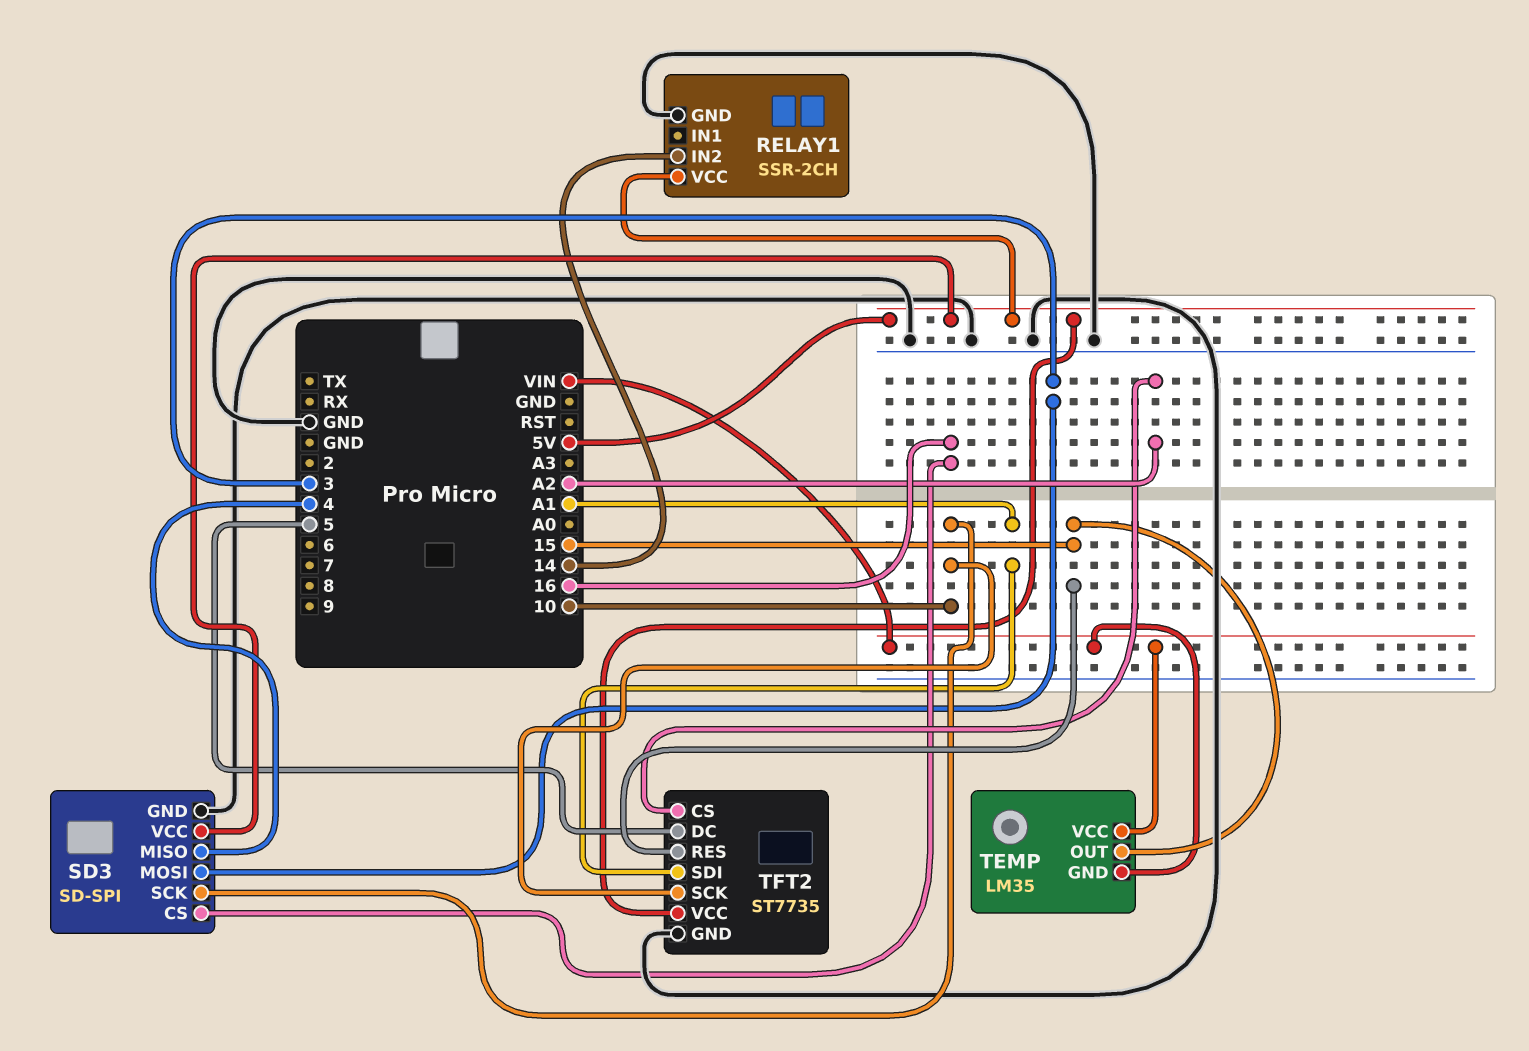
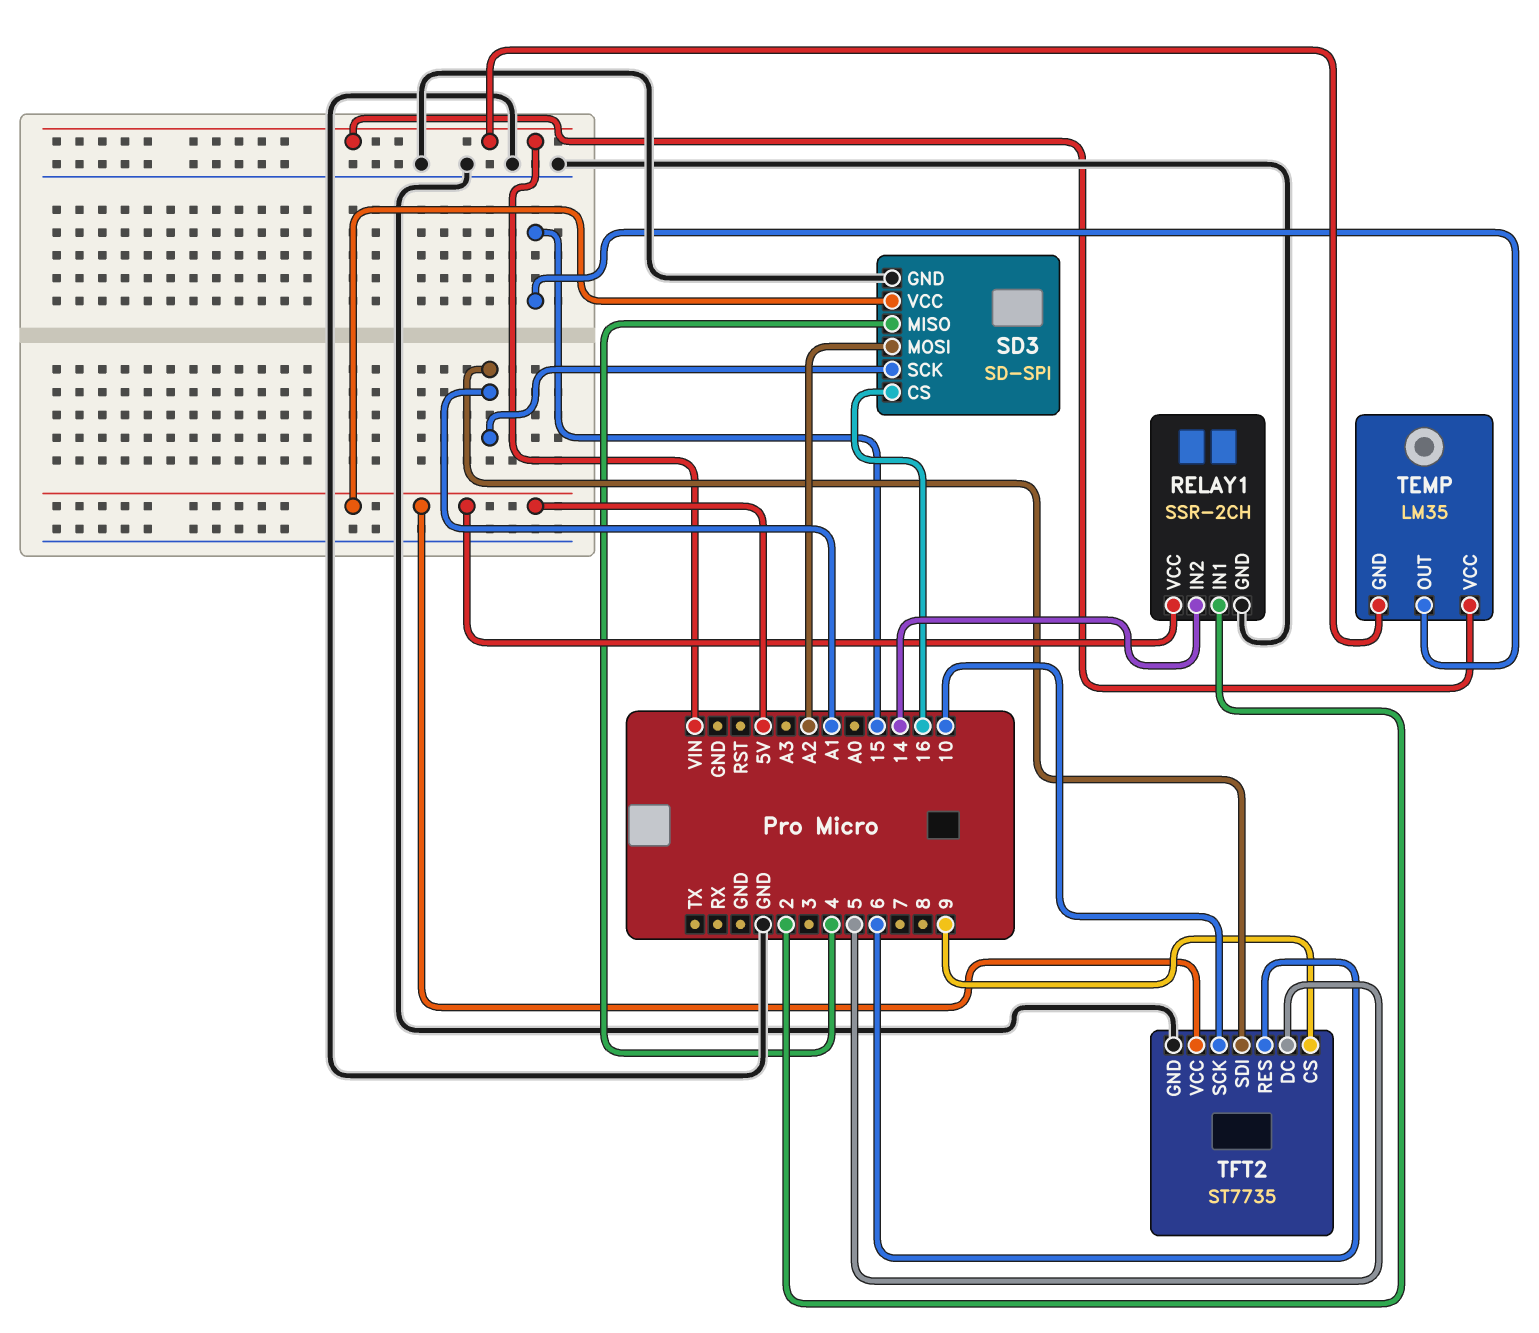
RELAY1 pin IN1: none -> 2
SD3 pin MOSI: 3 -> A2
SD3 pin SCK: 10 -> A1
TFT2 pin CS: A2 -> 9
TFT2 pin RES: 15 -> 6

